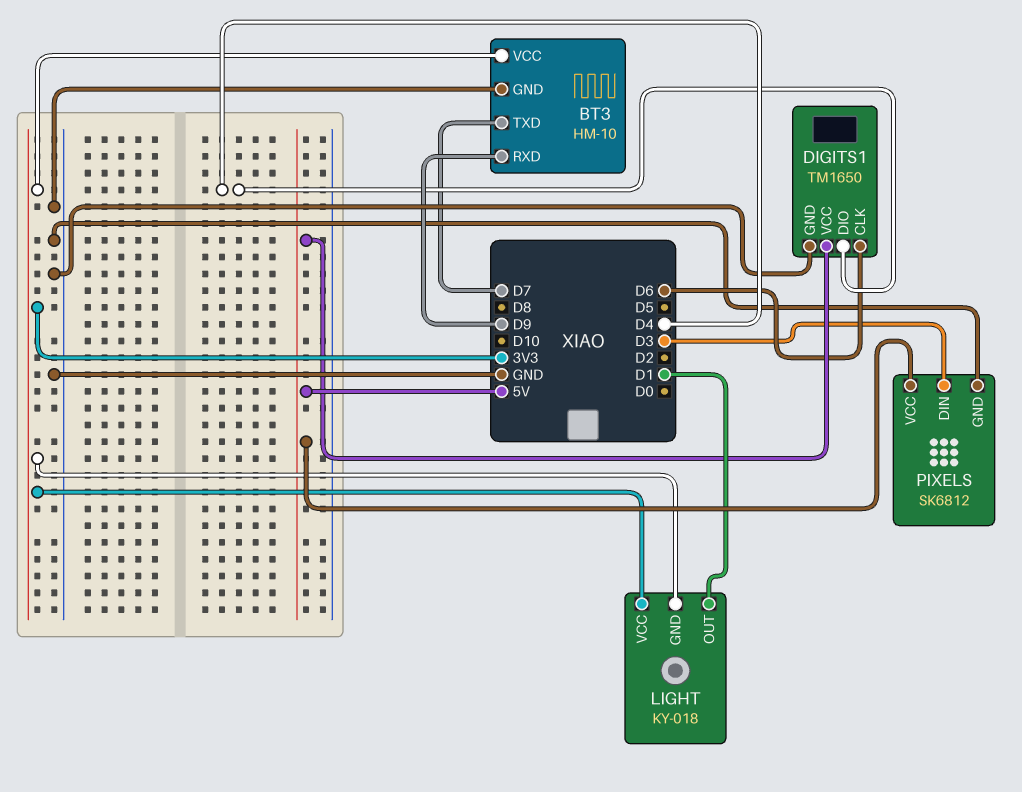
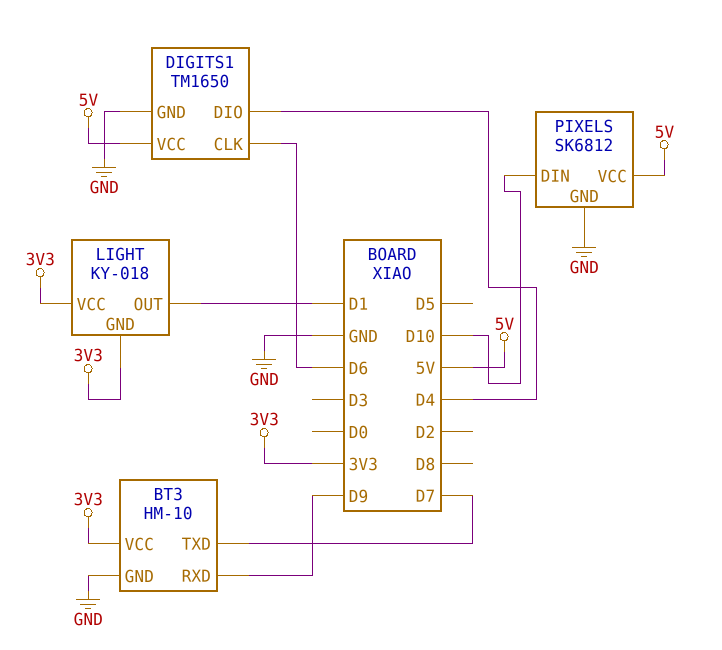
PIXELS pin DIN: D3 -> D10

